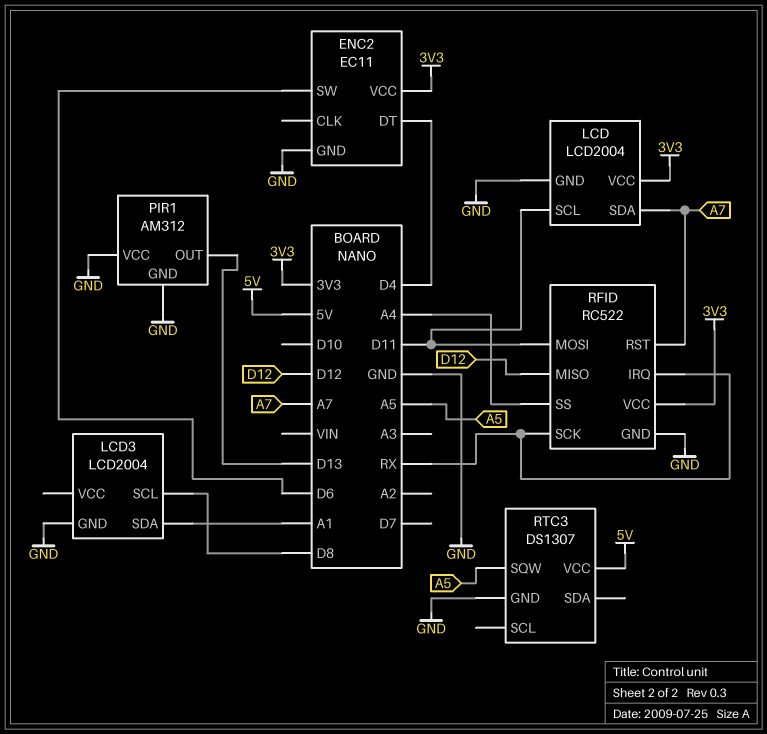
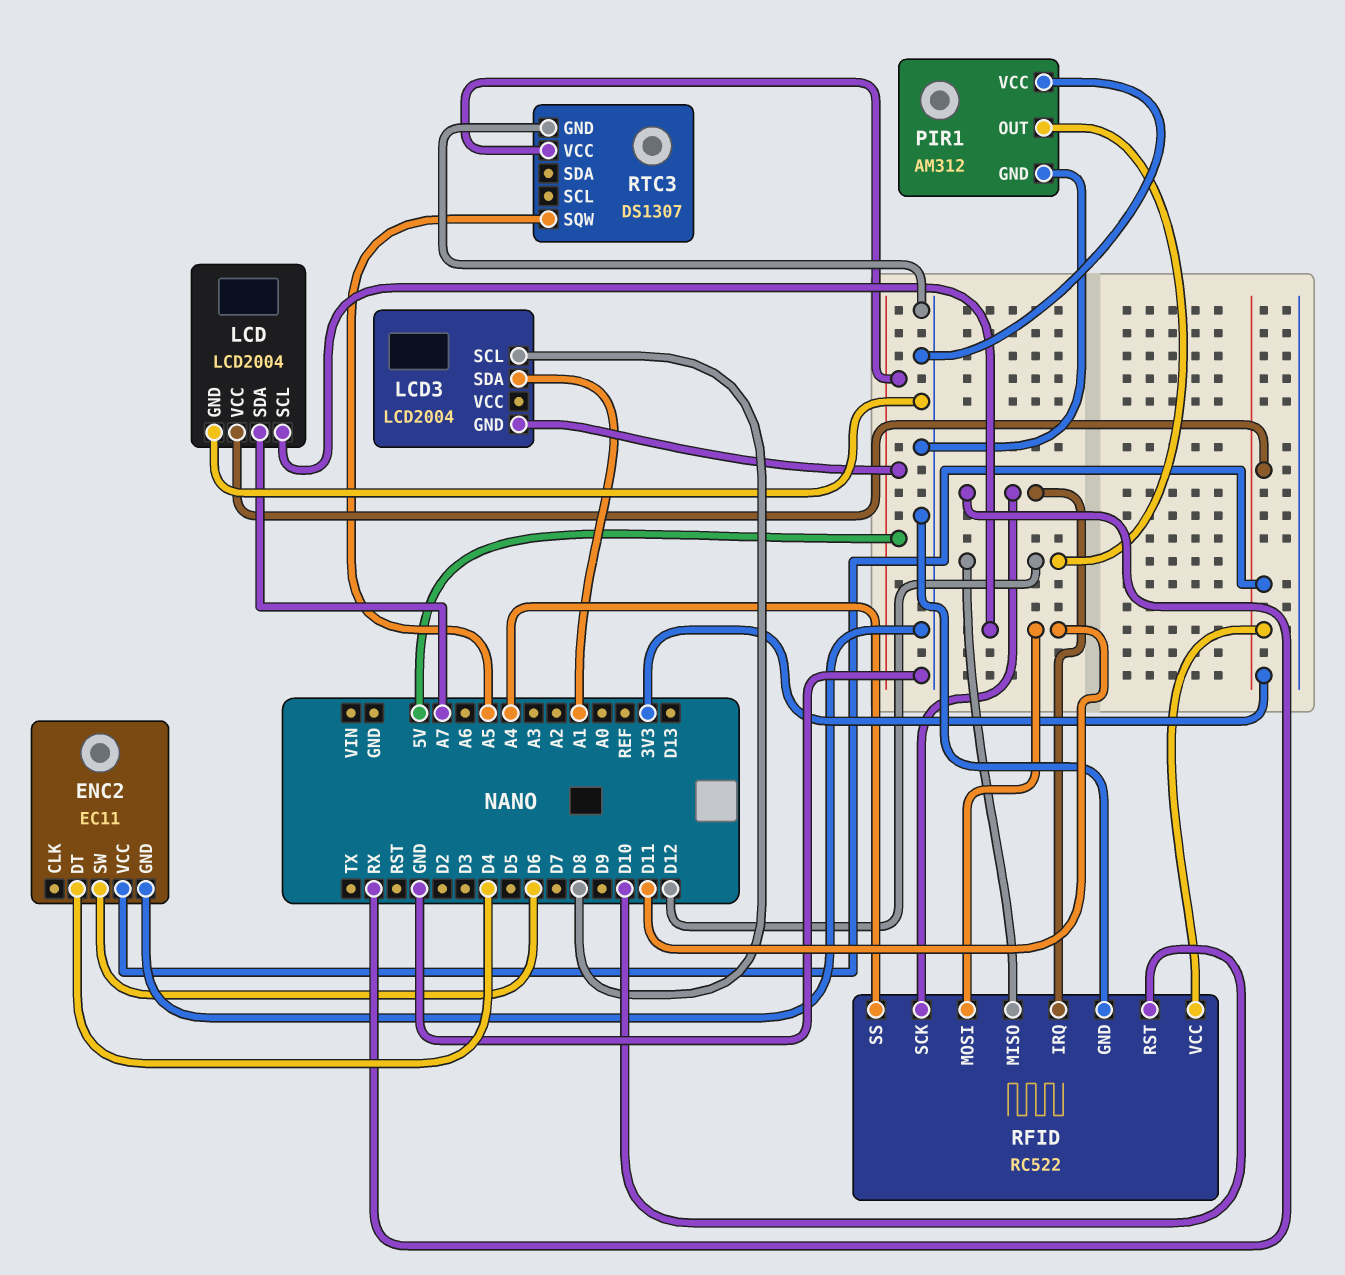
LCD3 pin GND: GND -> 5V
PIR1 pin OUT: D13 -> D12
RFID pin RST: A7 -> D10

